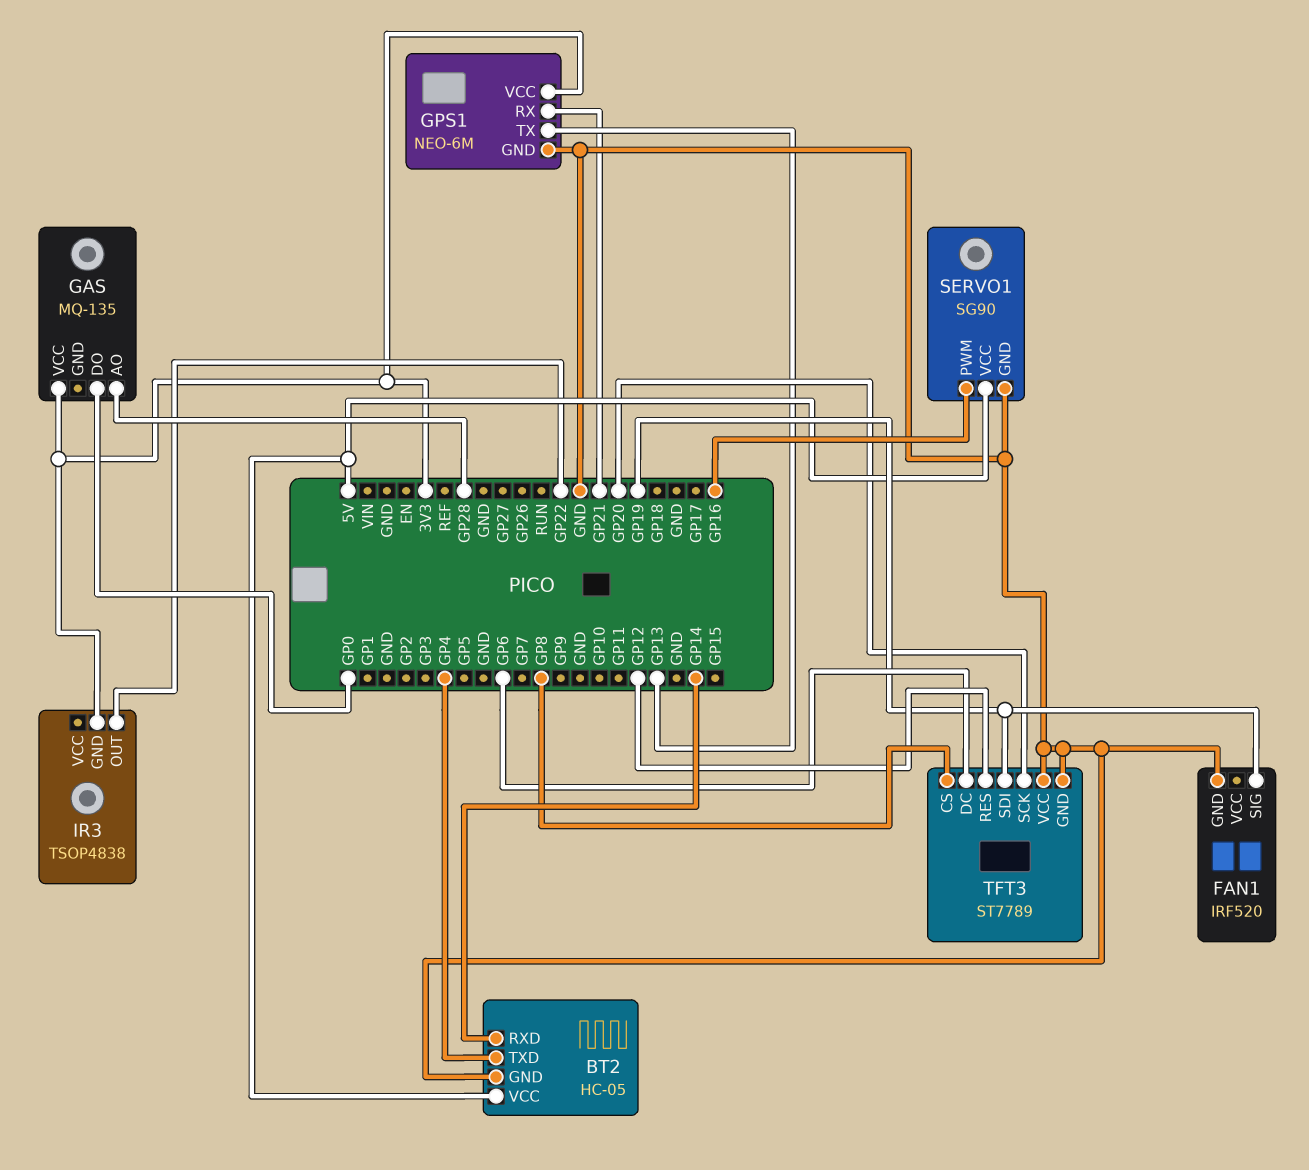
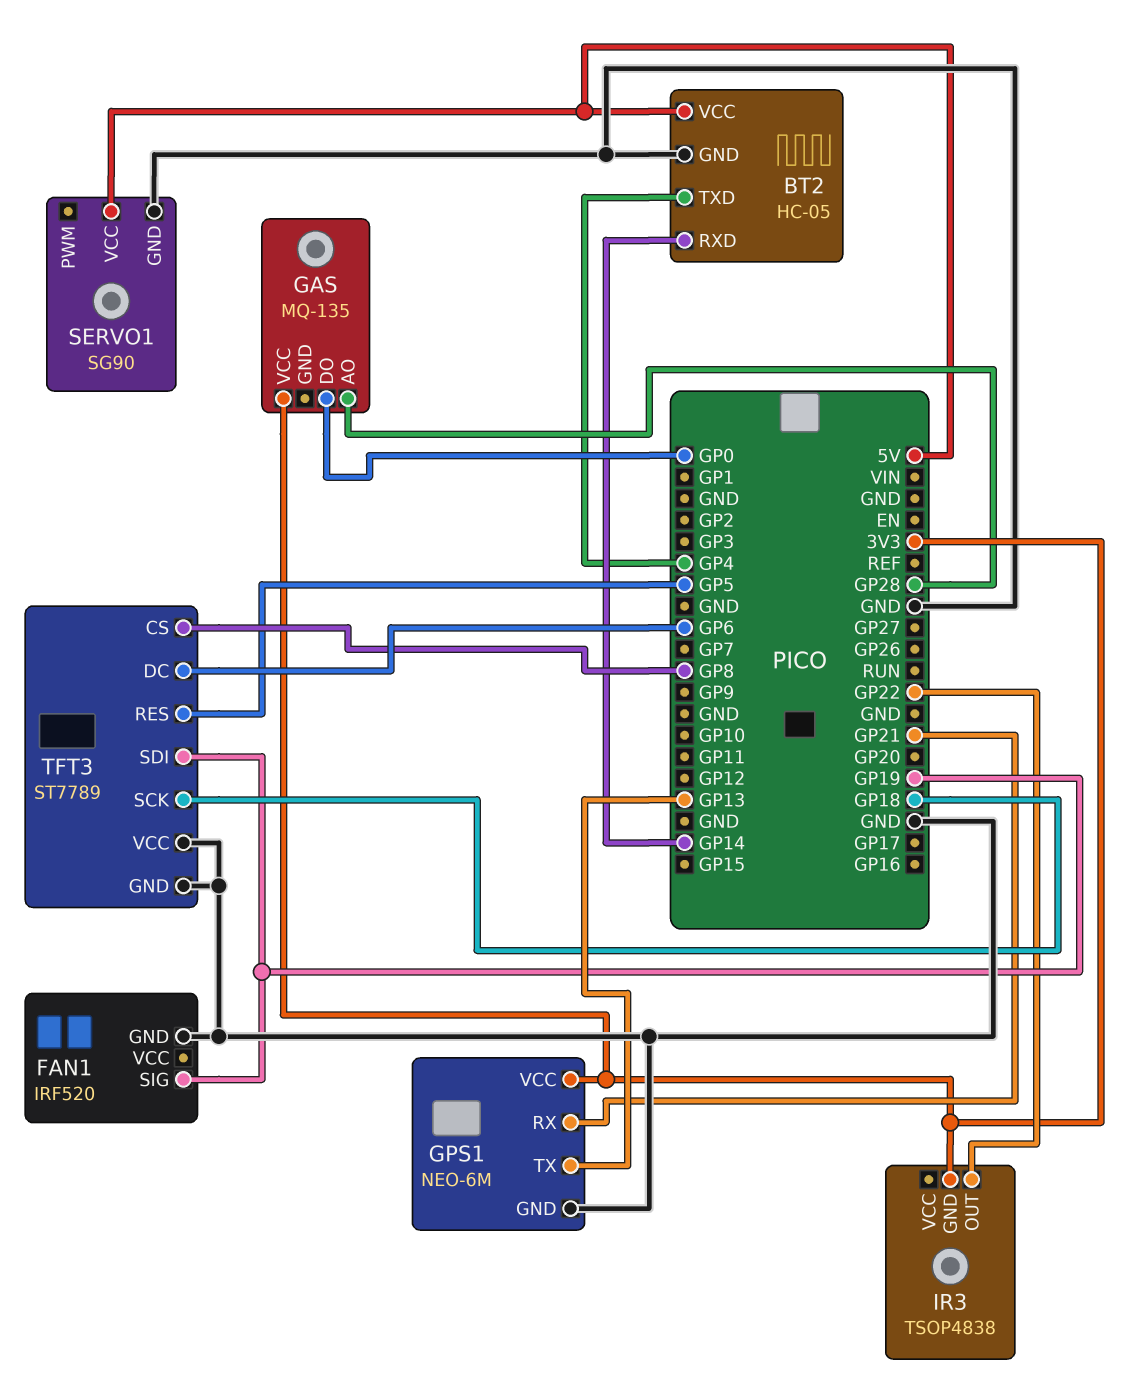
SERVO1 pin PWM: GP16 -> none
TFT3 pin RES: GP12 -> GP5
TFT3 pin SCK: GP20 -> GP18

